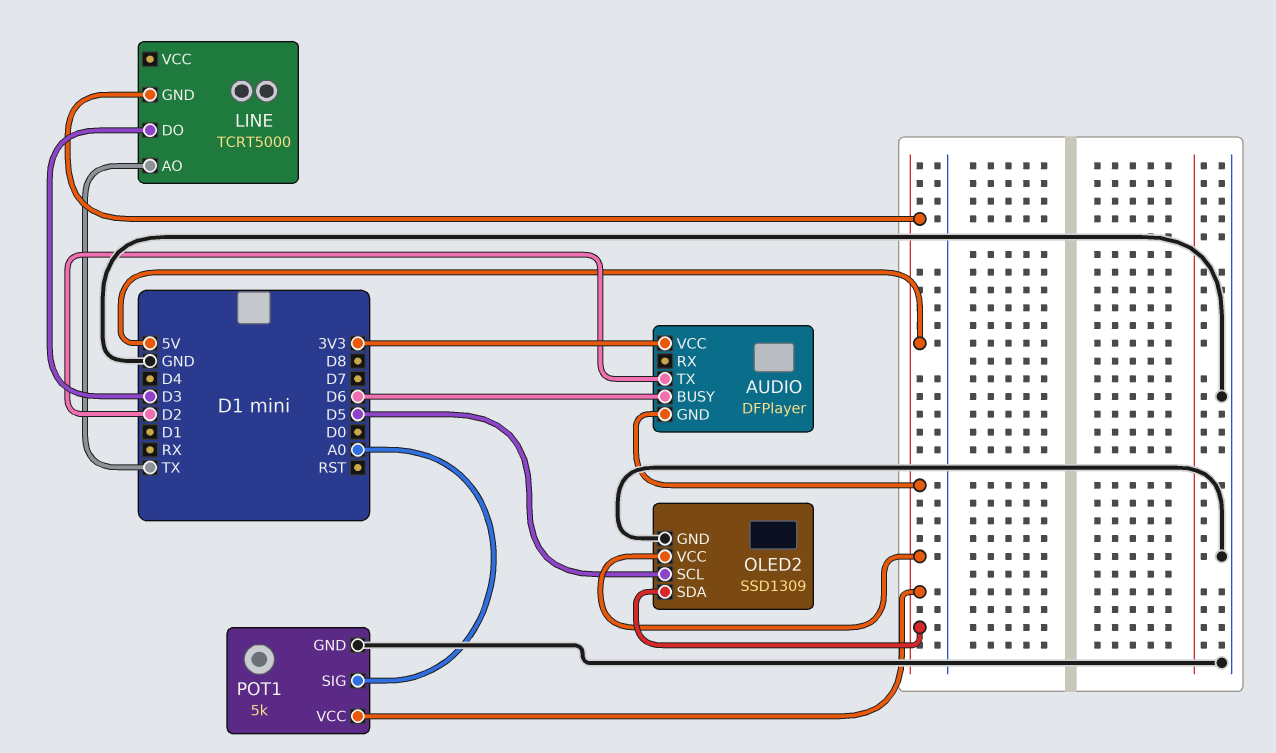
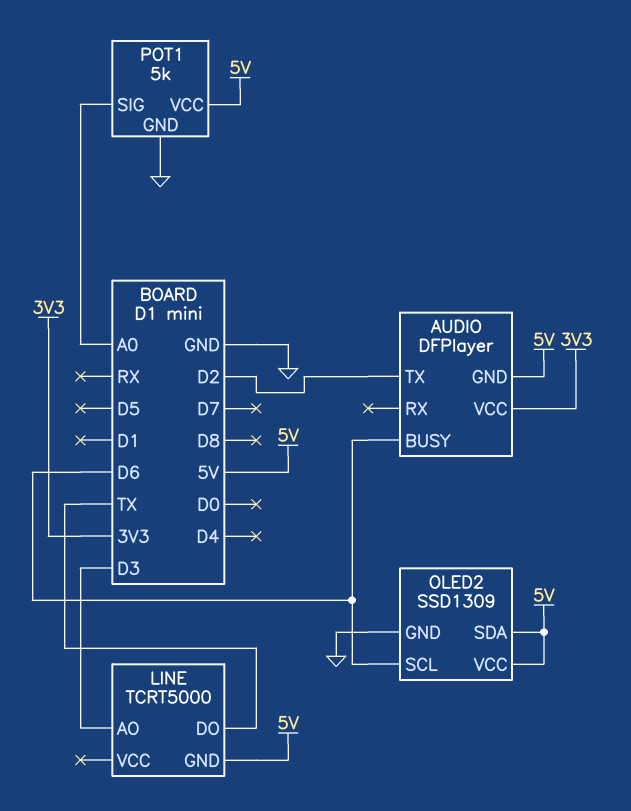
LINE pin AO: TX -> D3
LINE pin DO: D3 -> TX
OLED2 pin SCL: D5 -> D6

